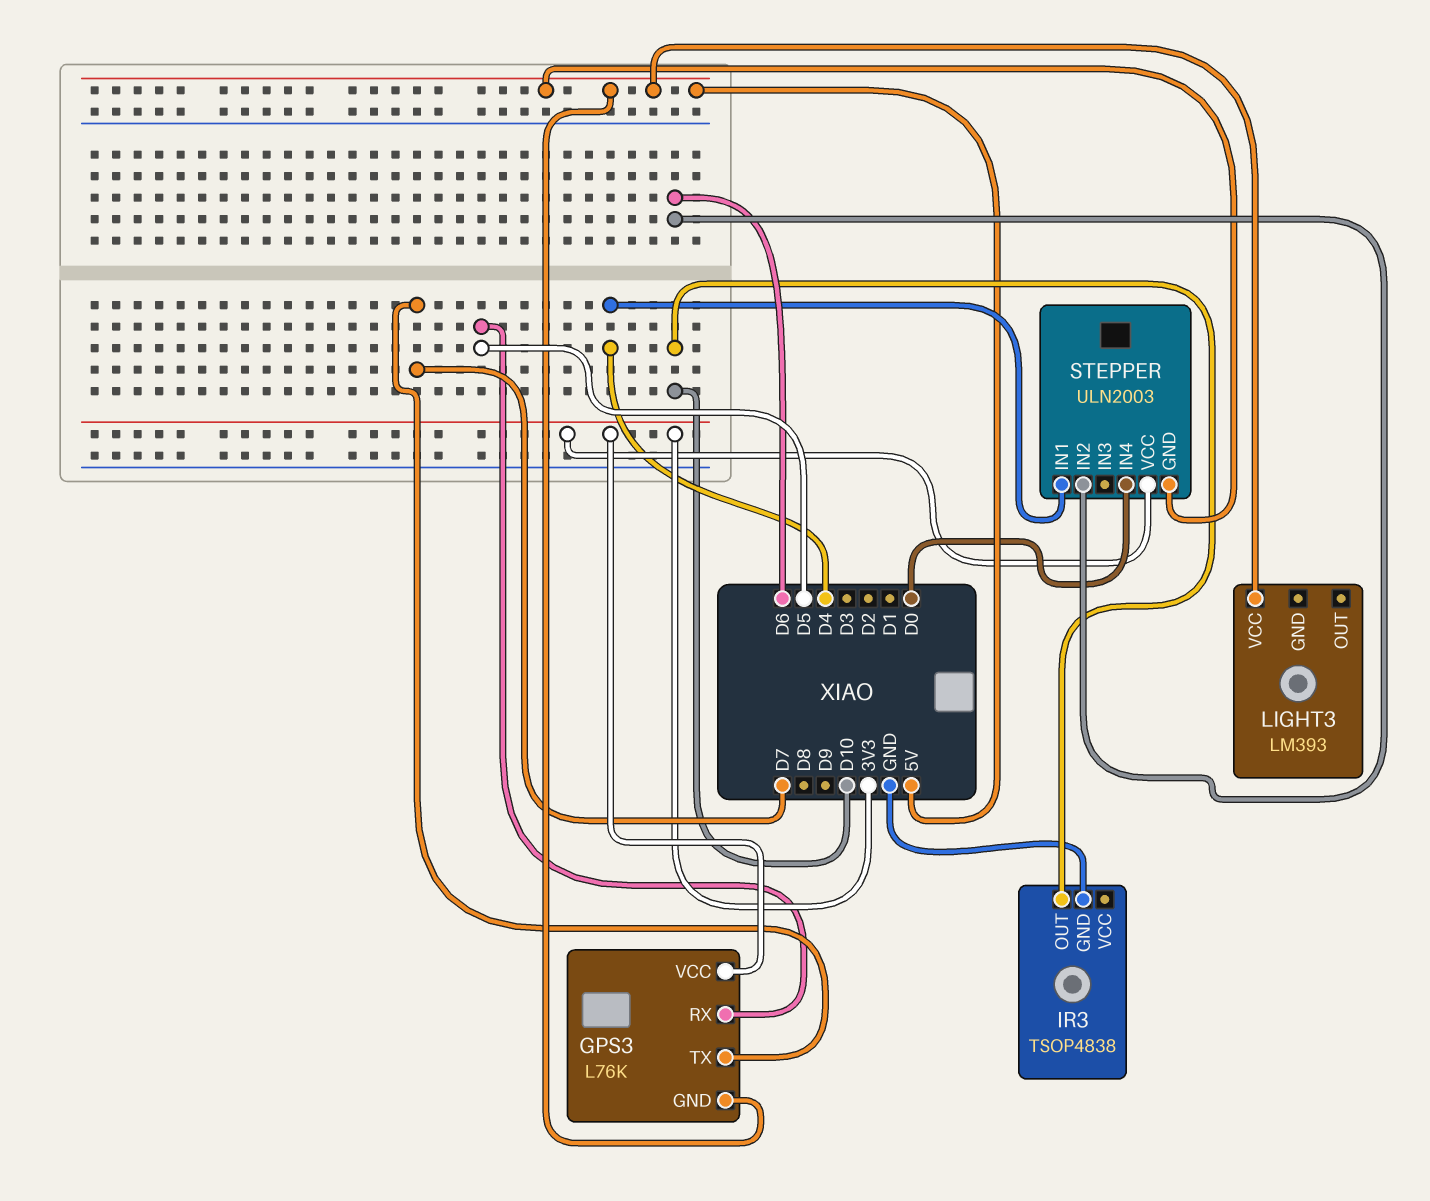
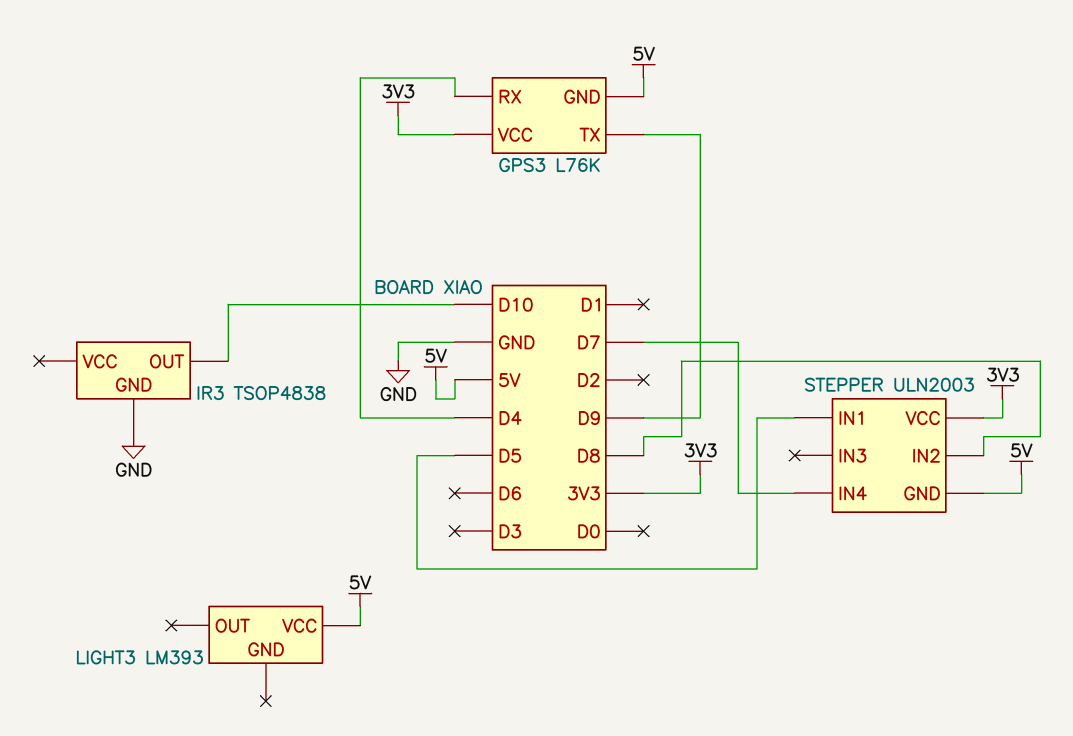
GPS3 pin RX: D5 -> D4
GPS3 pin TX: D7 -> D9
STEPPER pin IN1: D4 -> D5
STEPPER pin IN2: D6 -> D8
STEPPER pin IN4: D0 -> D7

